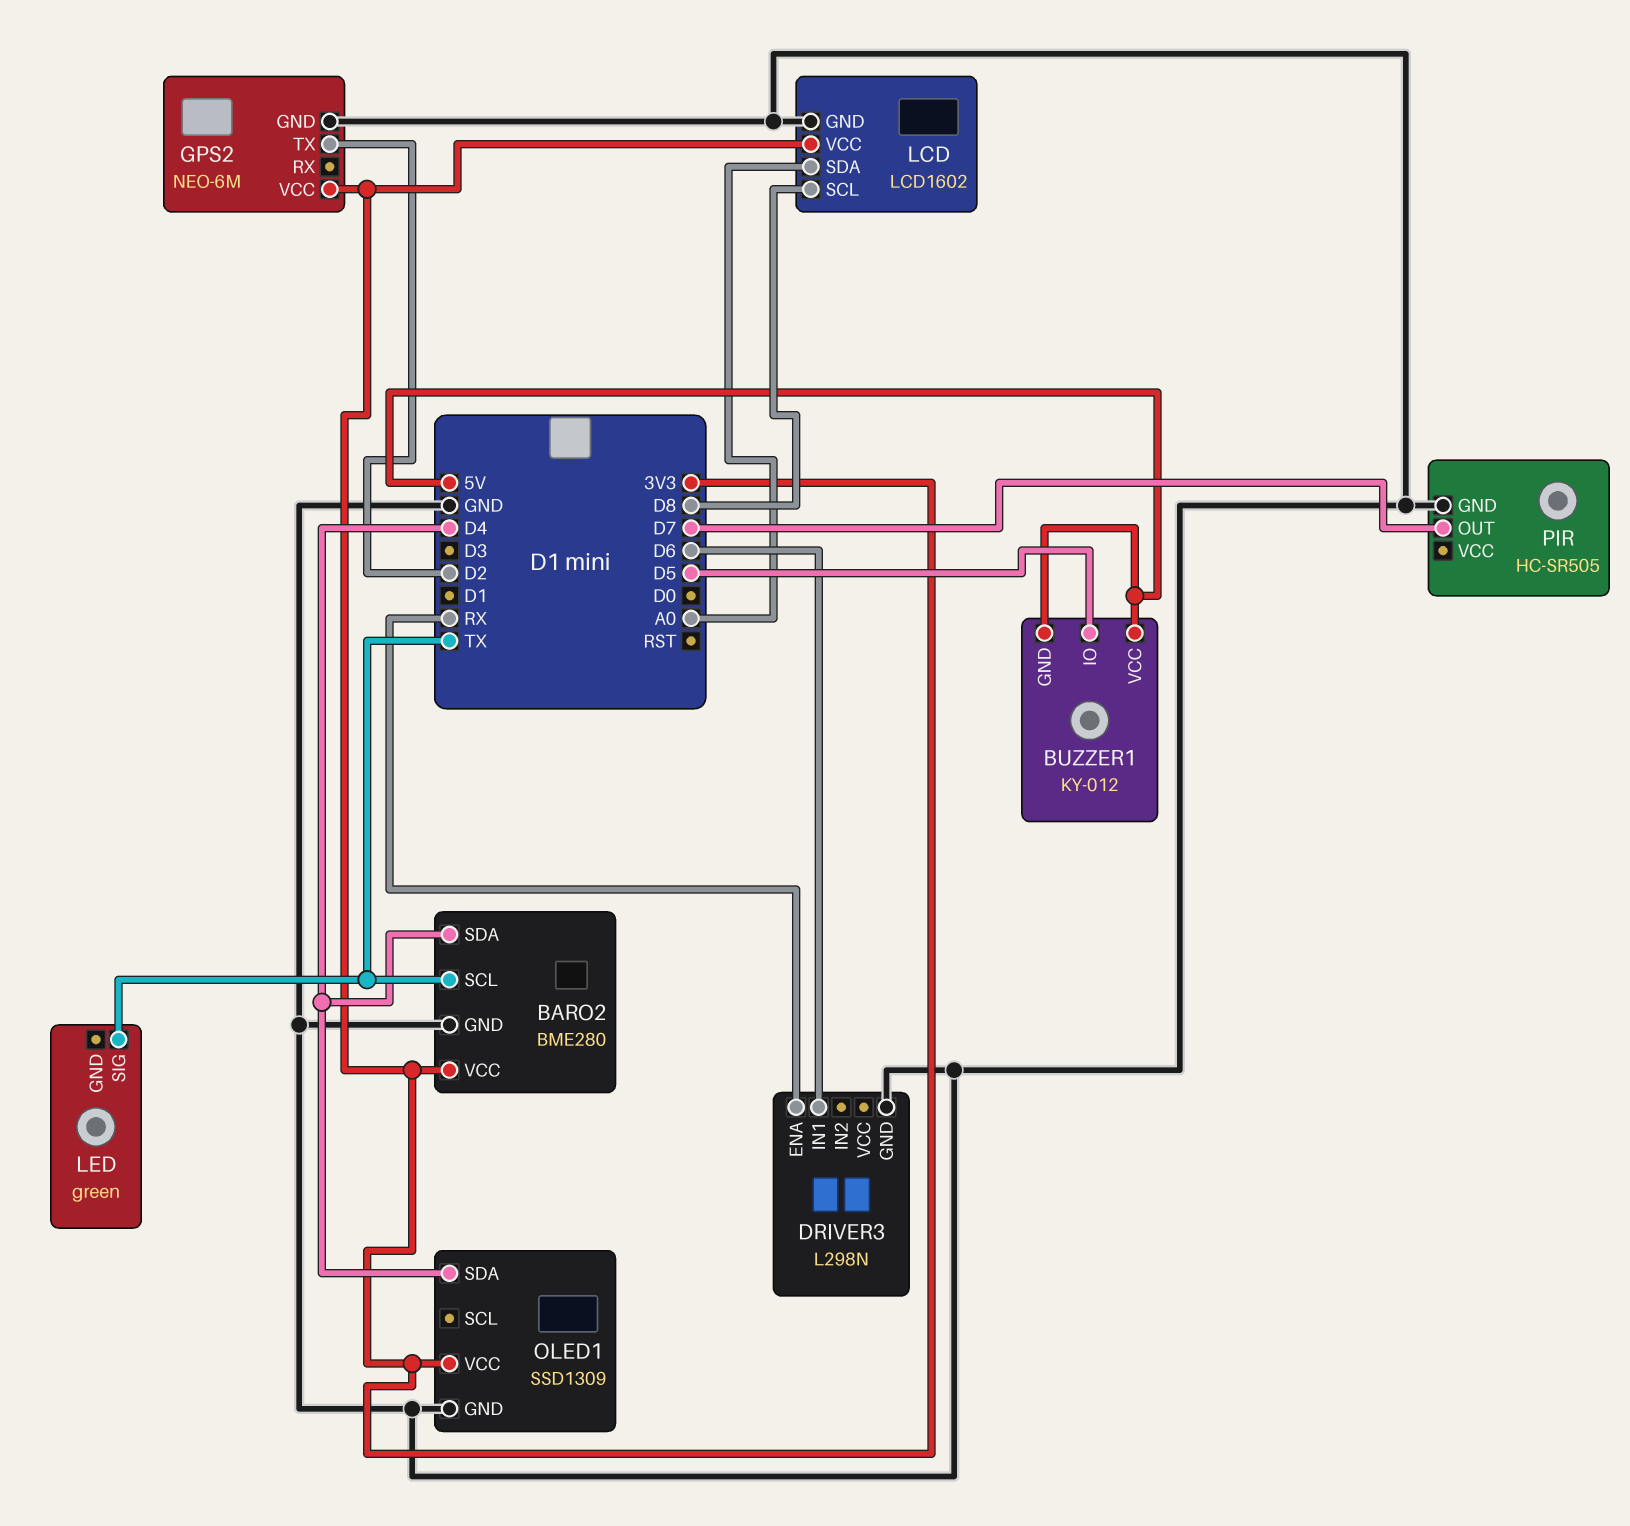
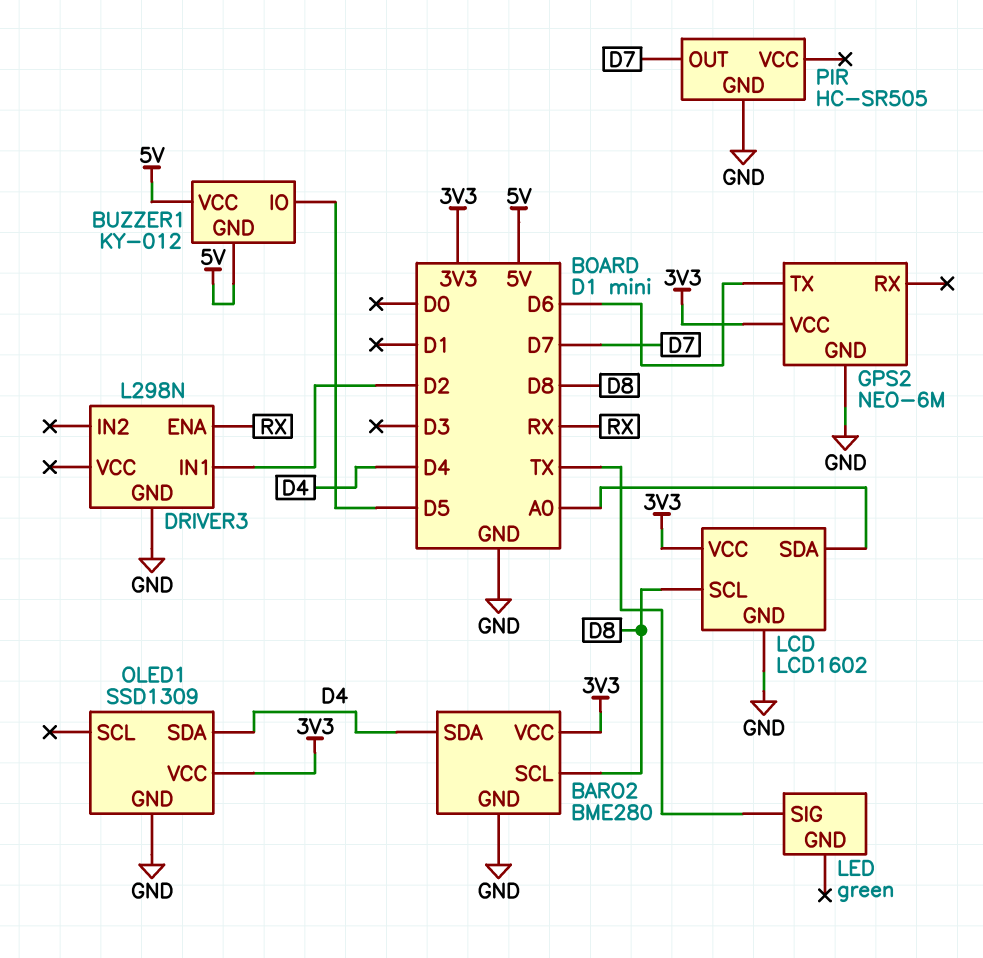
BARO2 pin SCL: TX -> D8
DRIVER3 pin IN1: D6 -> D2
GPS2 pin TX: D2 -> D6

